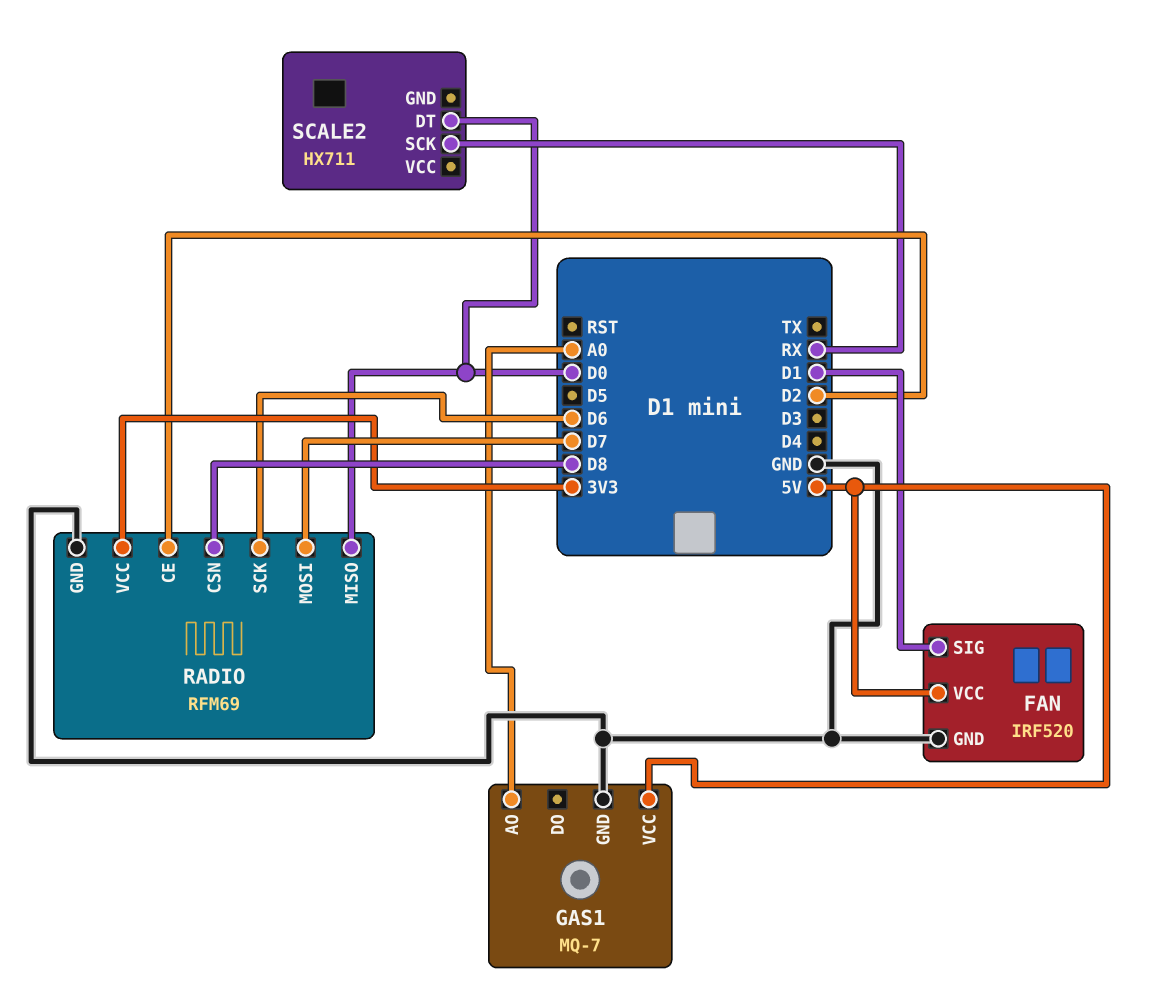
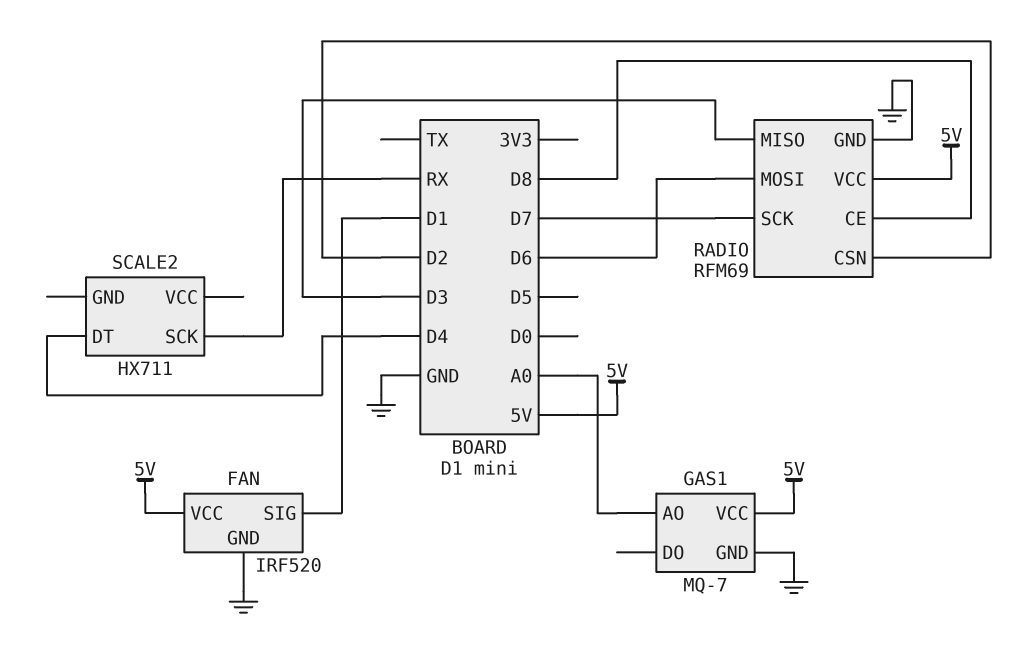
RADIO pin CE: D2 -> D8
RADIO pin CSN: D8 -> D2
RADIO pin MISO: D0 -> D3
RADIO pin MOSI: D7 -> D6
RADIO pin SCK: D6 -> D7
RADIO pin VCC: 3V3 -> 5V
SCALE2 pin DT: D0 -> D4

